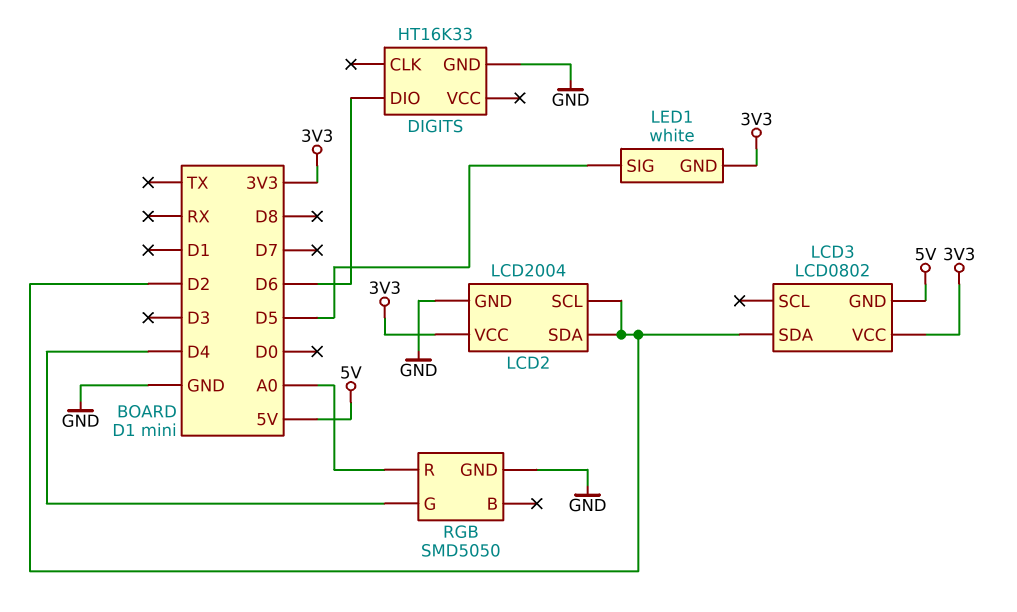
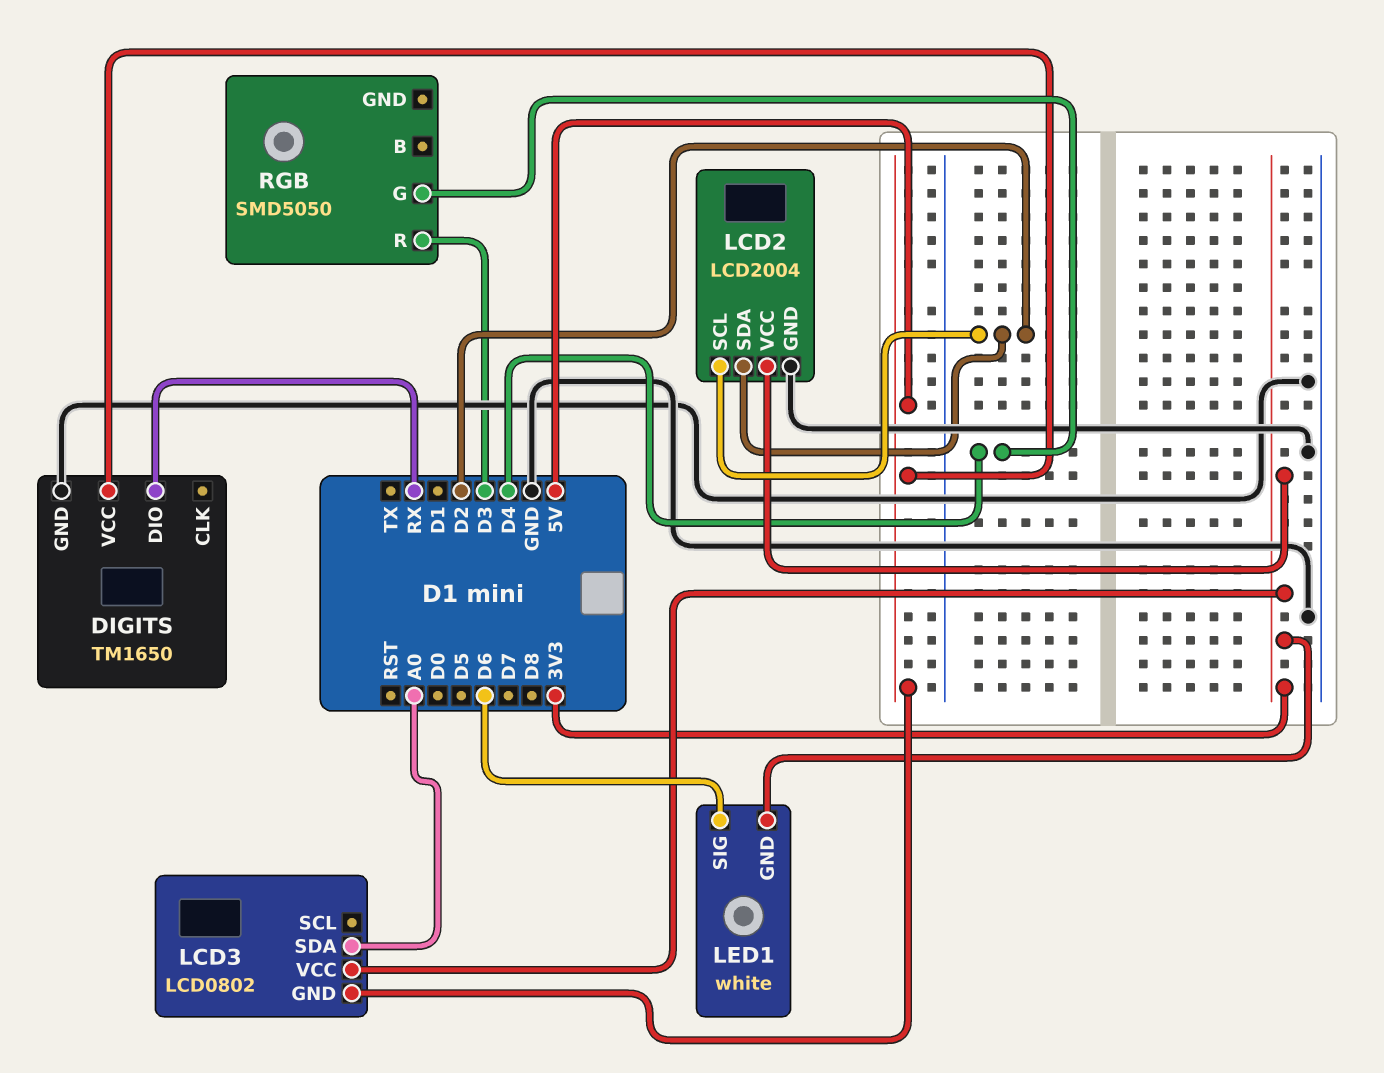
DIGITS: HT16K33 -> TM1650
DIGITS pin DIO: D6 -> RX
DIGITS pin VCC: none -> 5V
LCD3 pin SDA: D2 -> A0
LED1 pin SIG: D5 -> D6
RGB pin GND: GND -> none
RGB pin R: A0 -> D3

